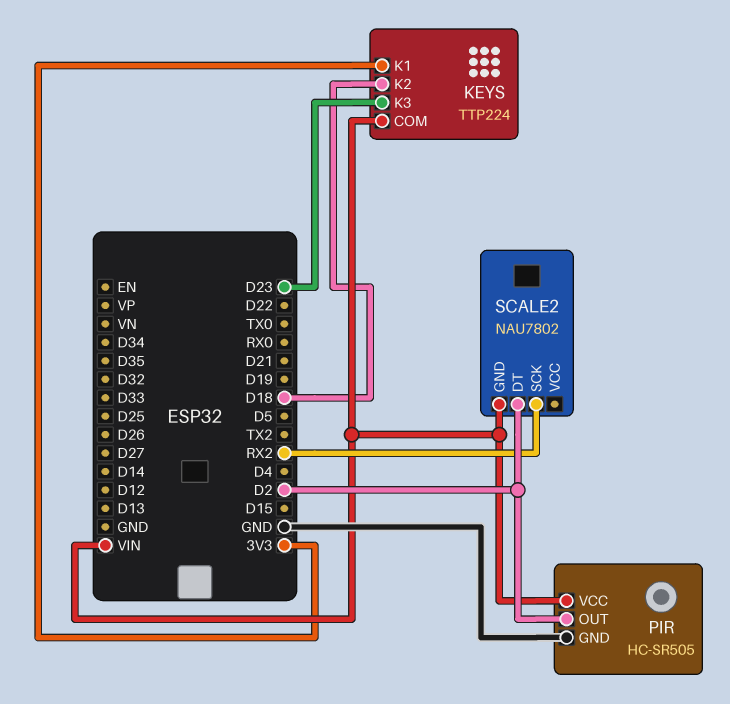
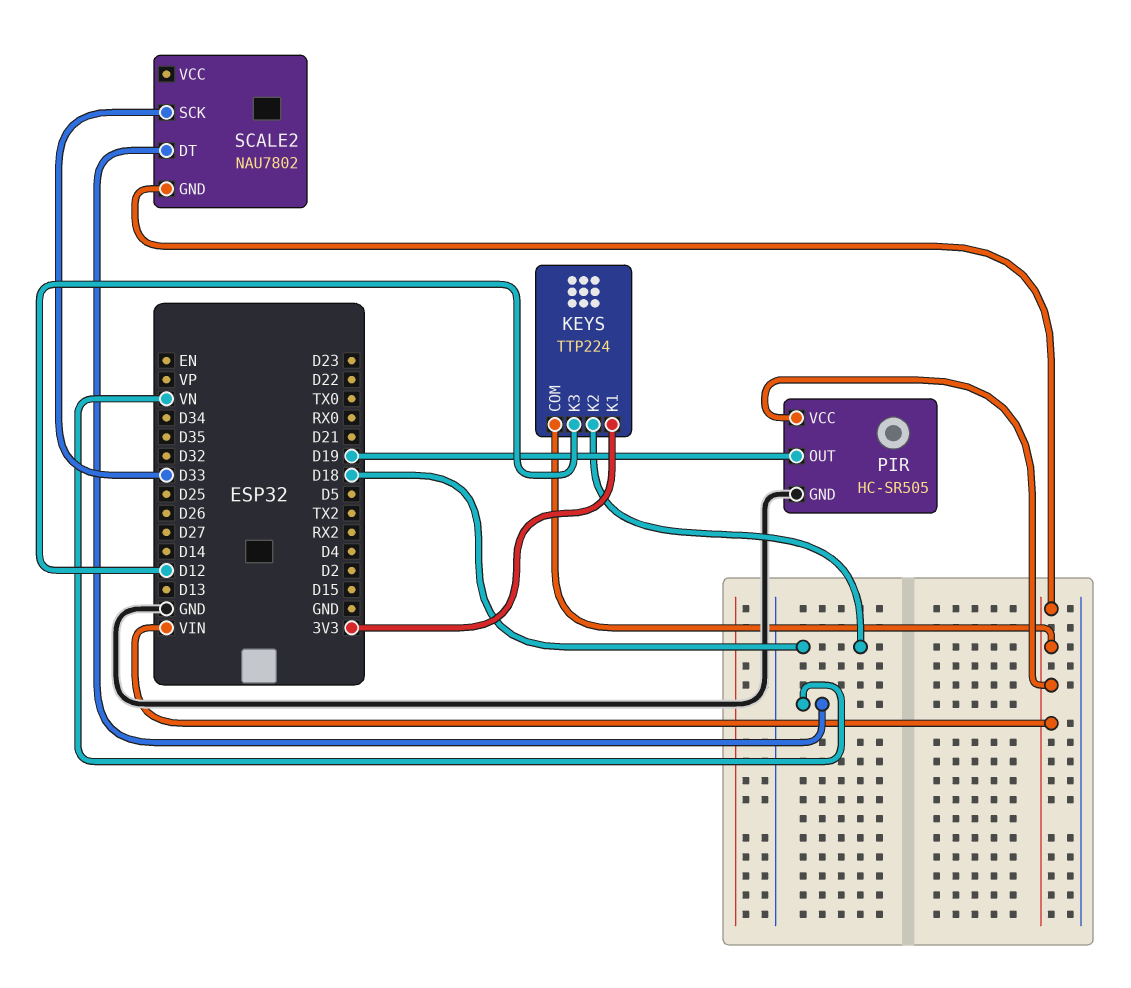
KEYS pin K3: D23 -> D12
PIR pin OUT: D2 -> D19
SCALE2 pin DT: D2 -> VN
SCALE2 pin SCK: RX2 -> D33

